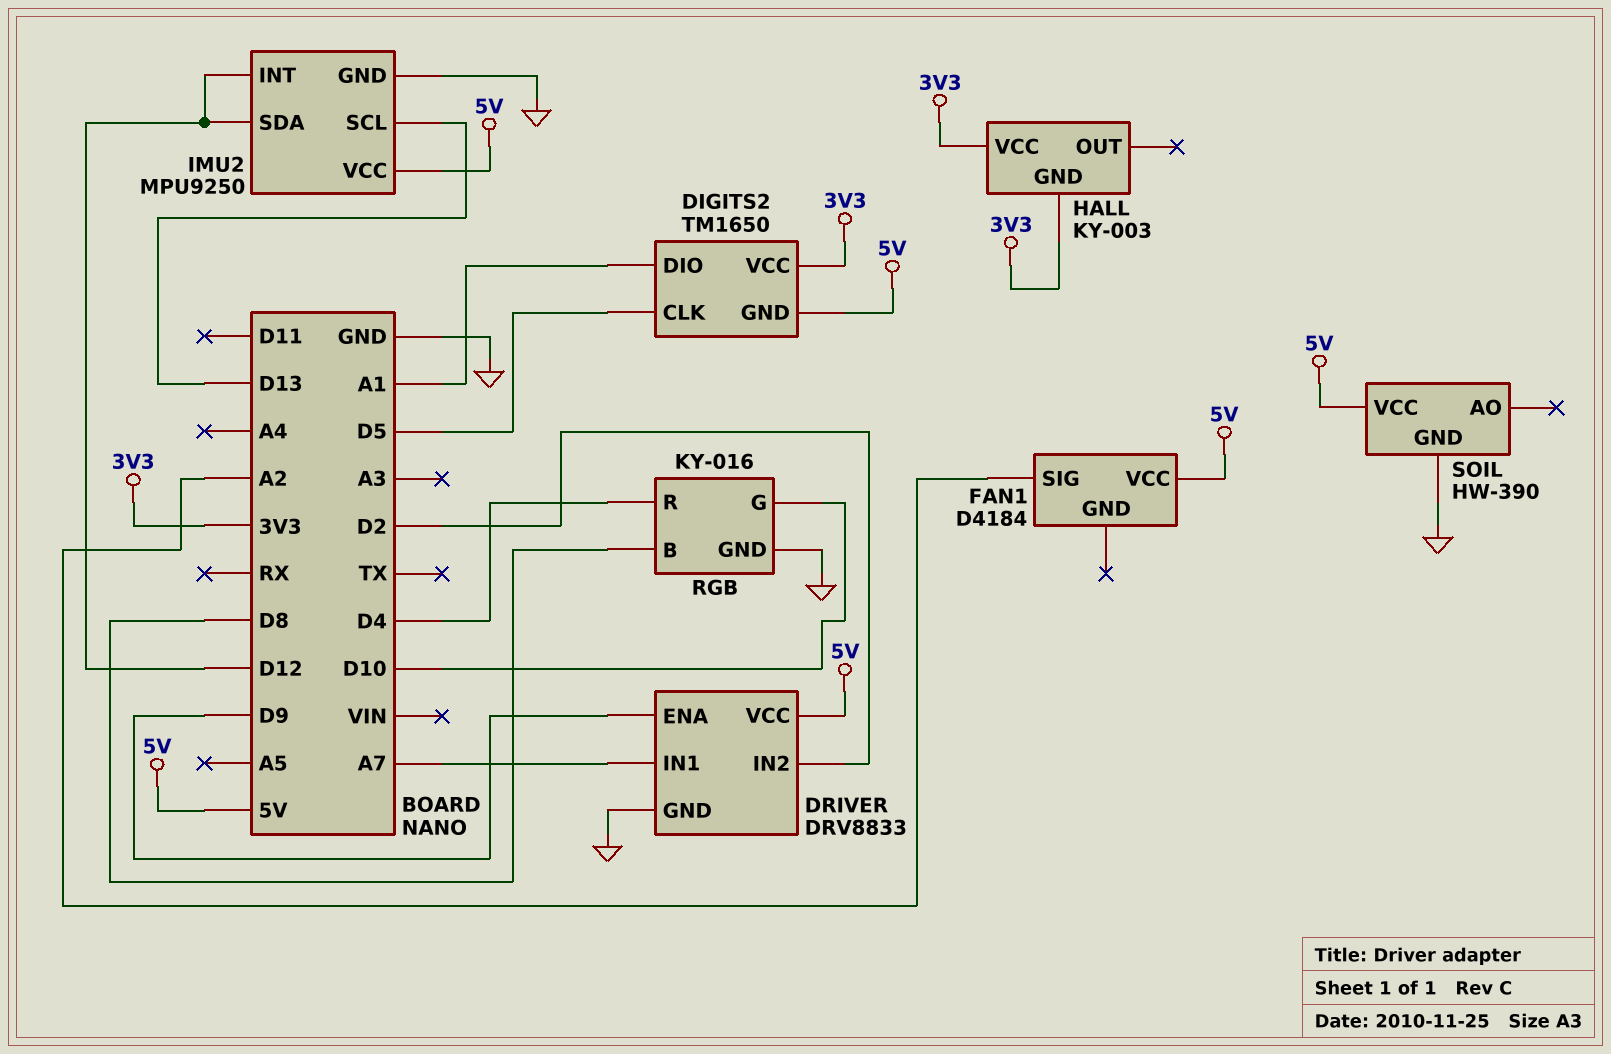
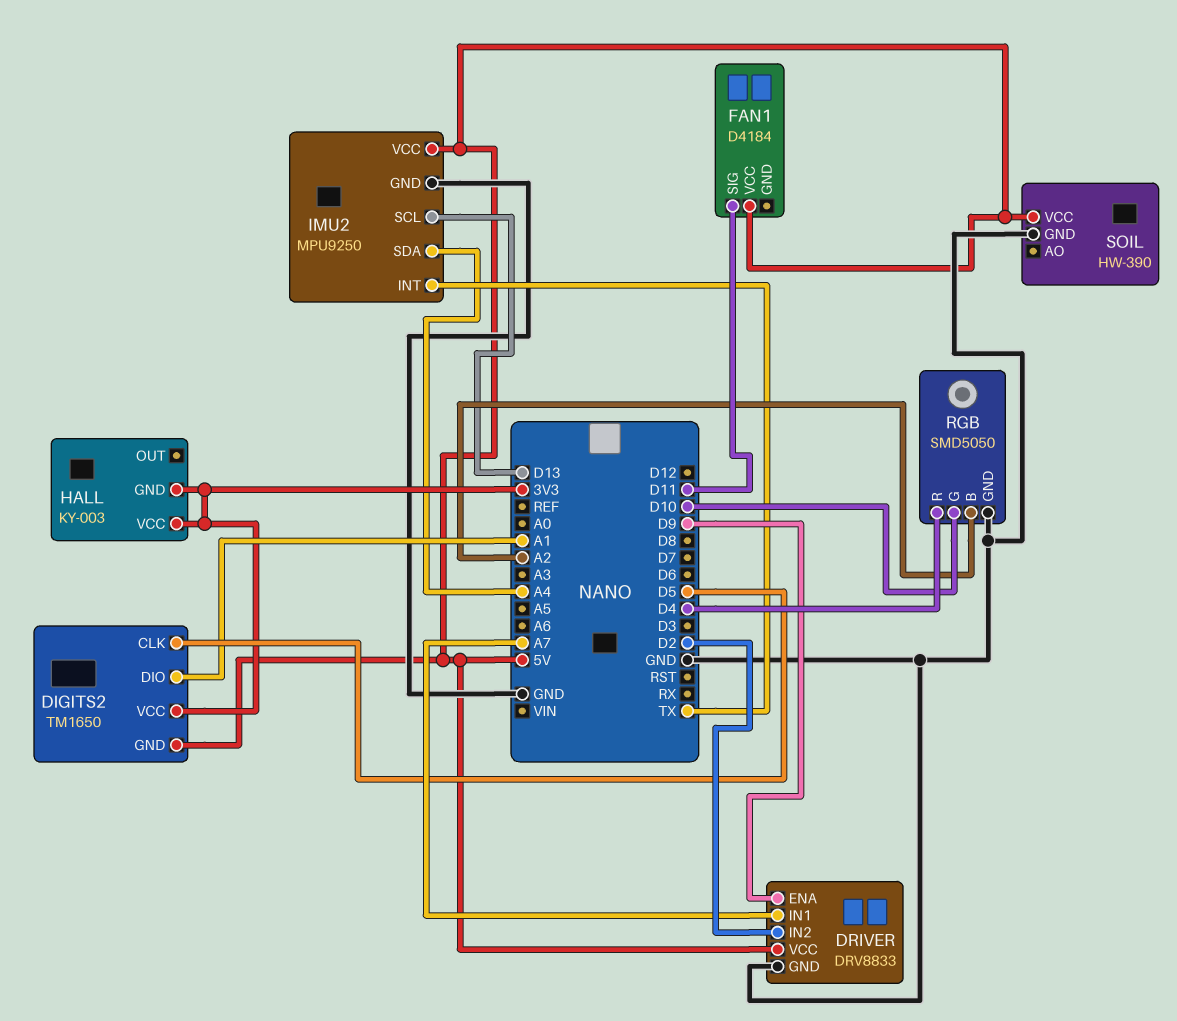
FAN1 pin SIG: A2 -> D11
IMU2 pin INT: D12 -> TX
IMU2 pin SDA: D12 -> A4
RGB: KY-016 -> SMD5050
RGB pin B: D8 -> A2

